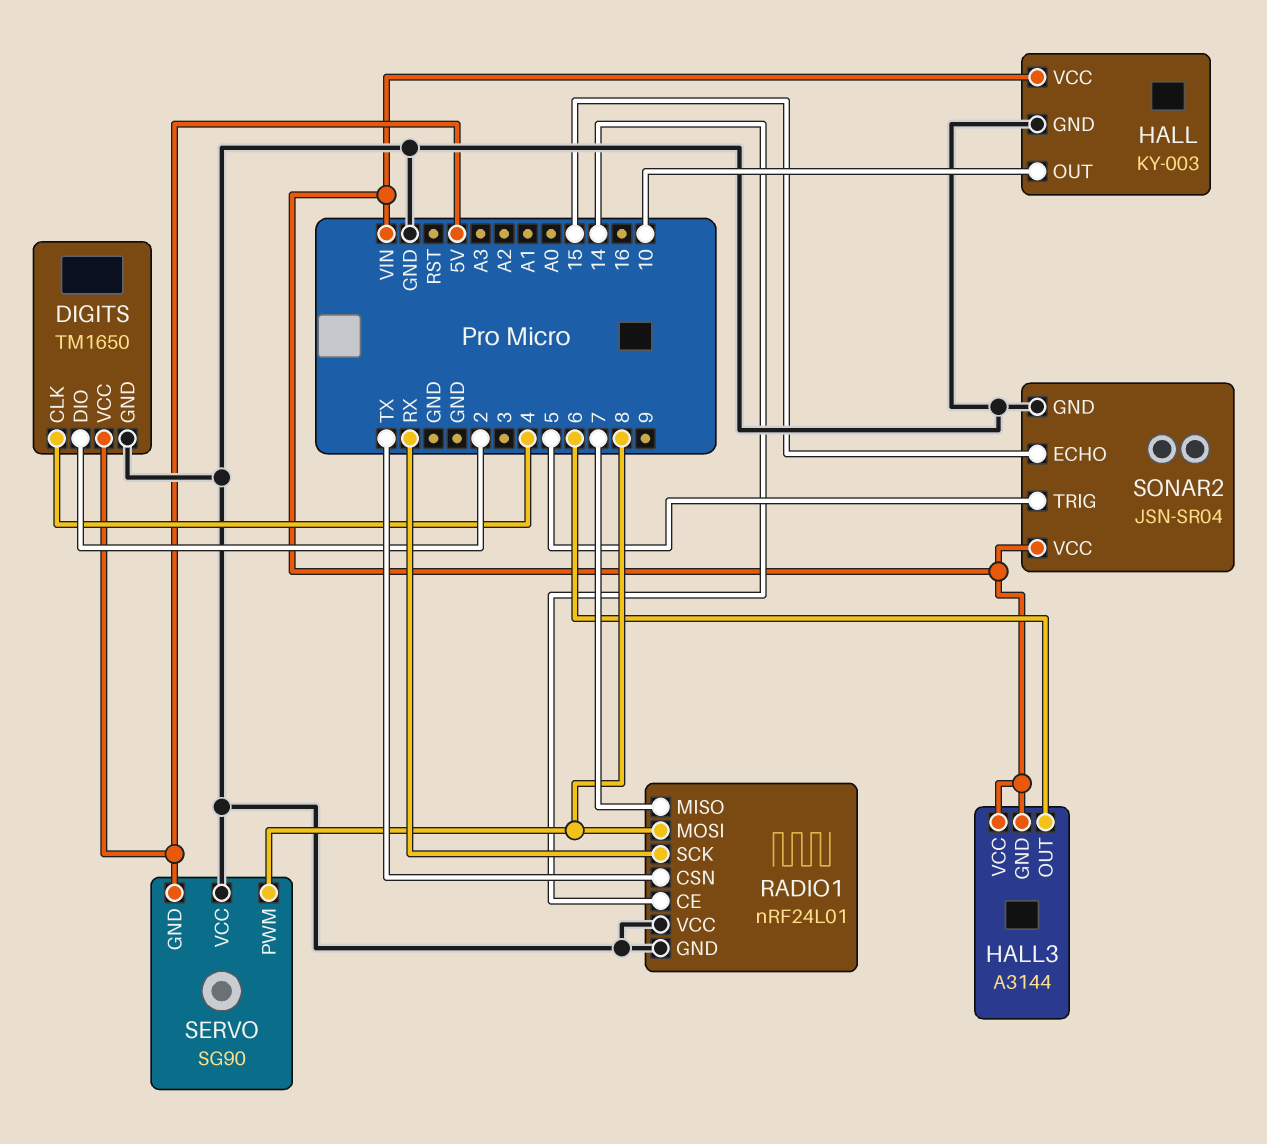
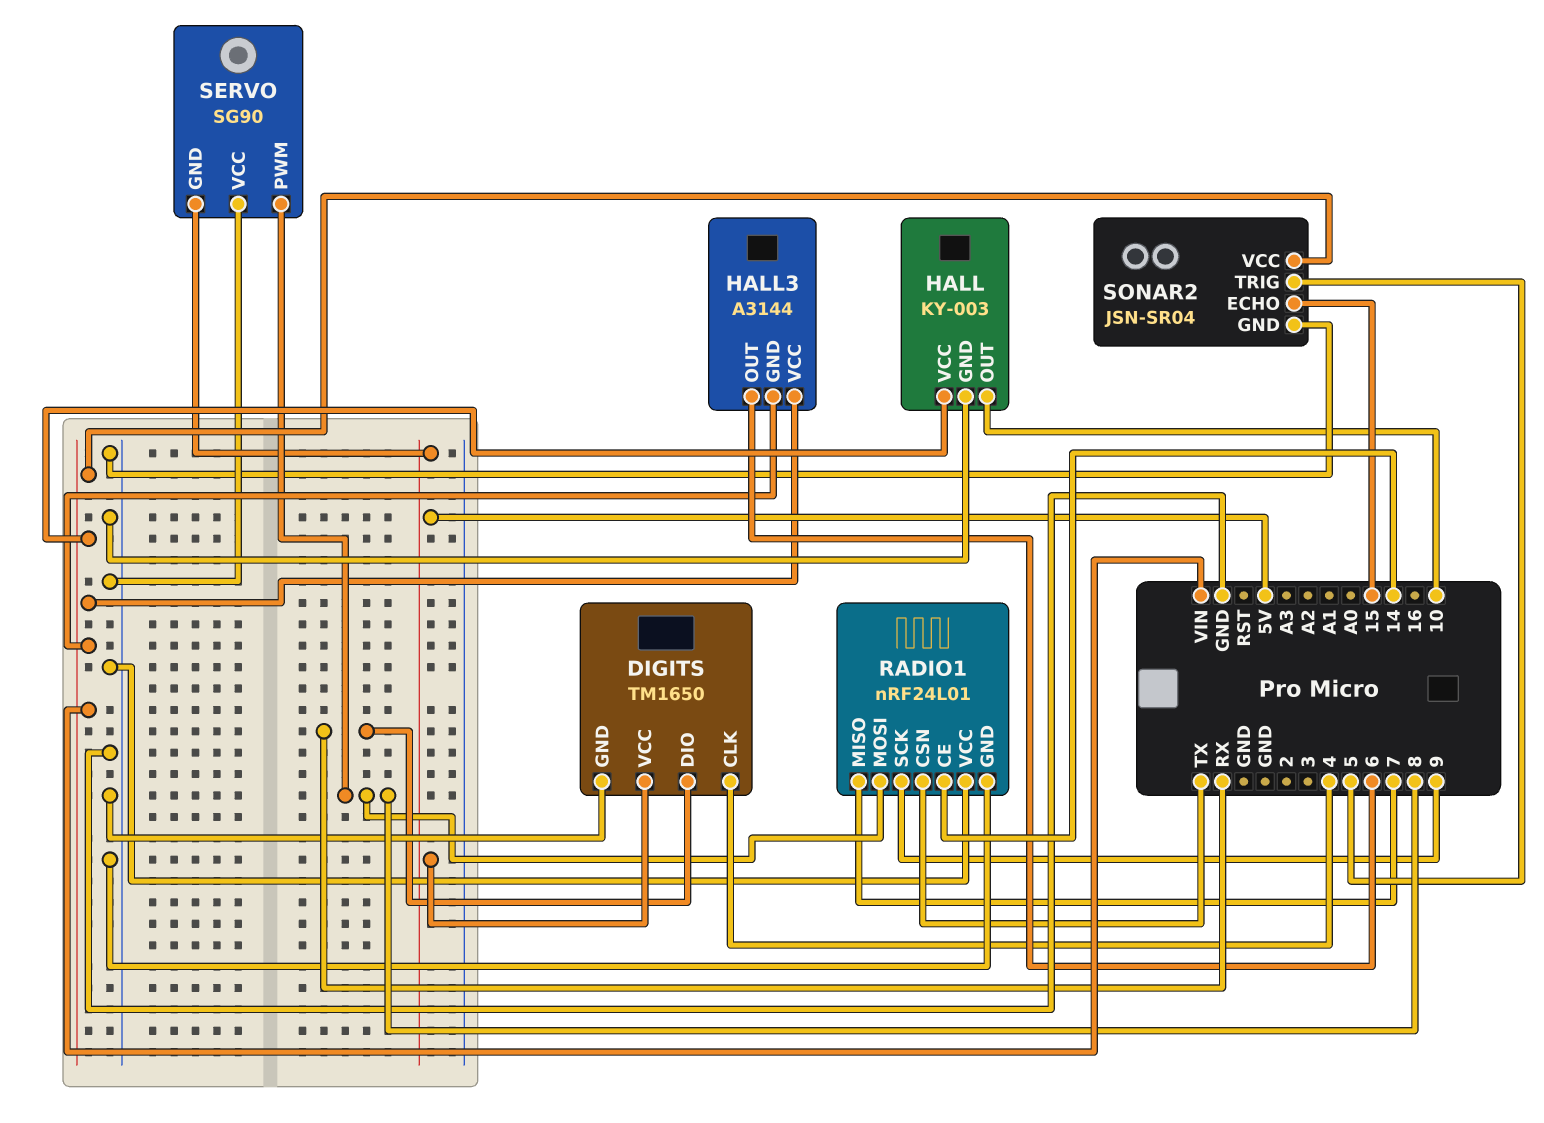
DIGITS pin DIO: 2 -> RX
RADIO1 pin SCK: RX -> 9

